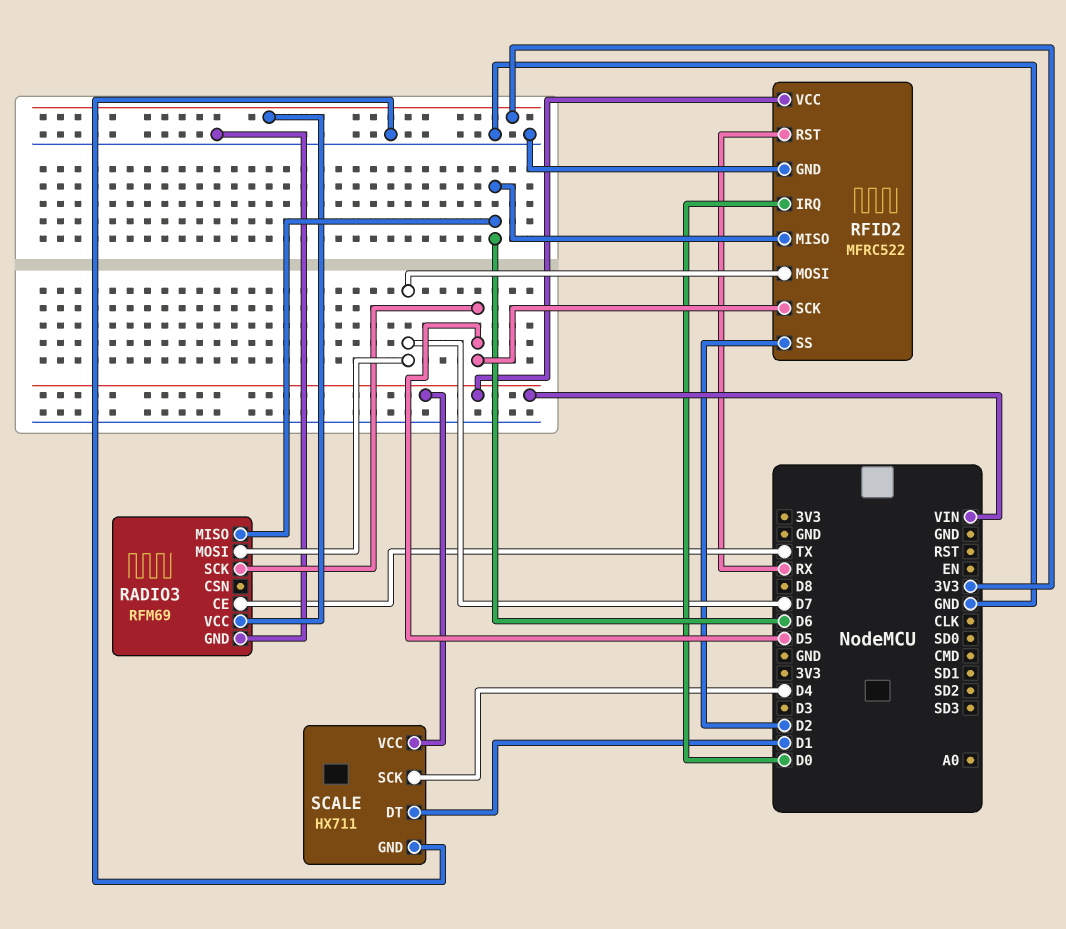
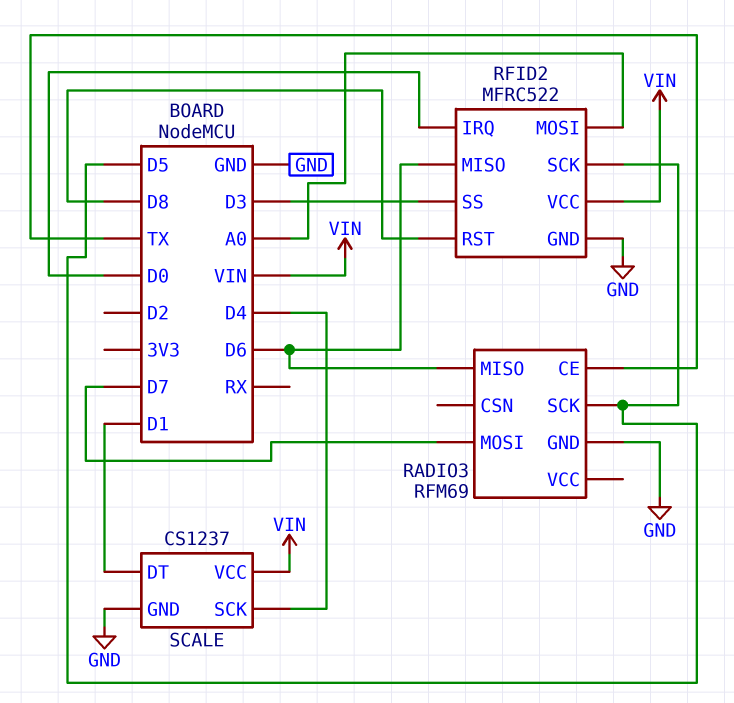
RADIO3 pin VCC: 3V3 -> none
RFID2 pin MOSI: D7 -> A0
RFID2 pin RST: RX -> D8
RFID2 pin SS: D2 -> D3
SCALE: HX711 -> CS1237

